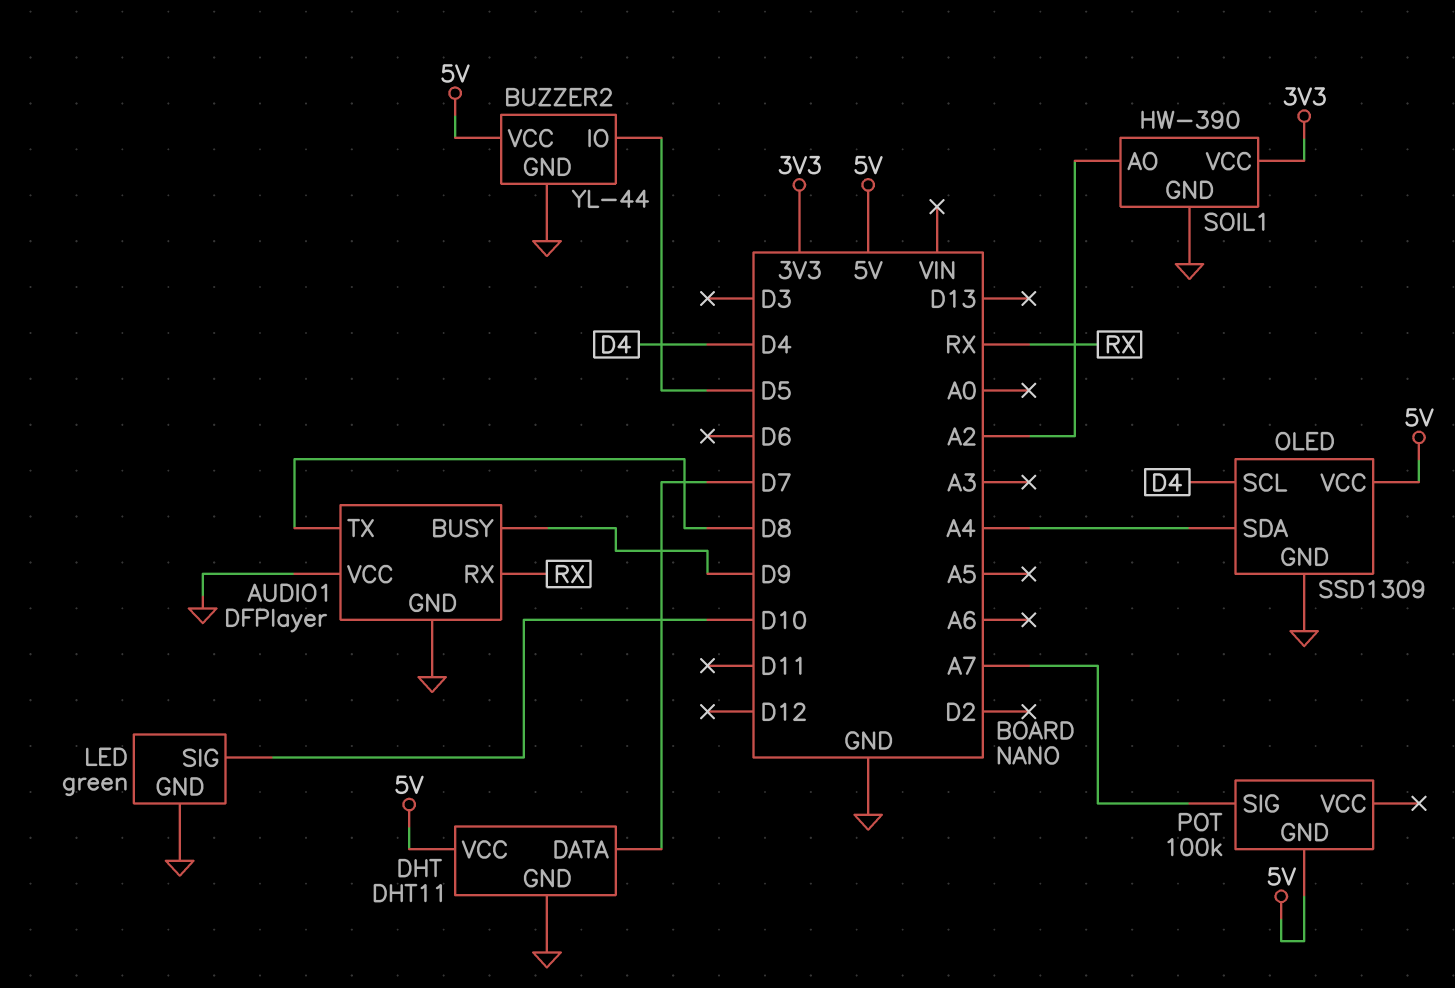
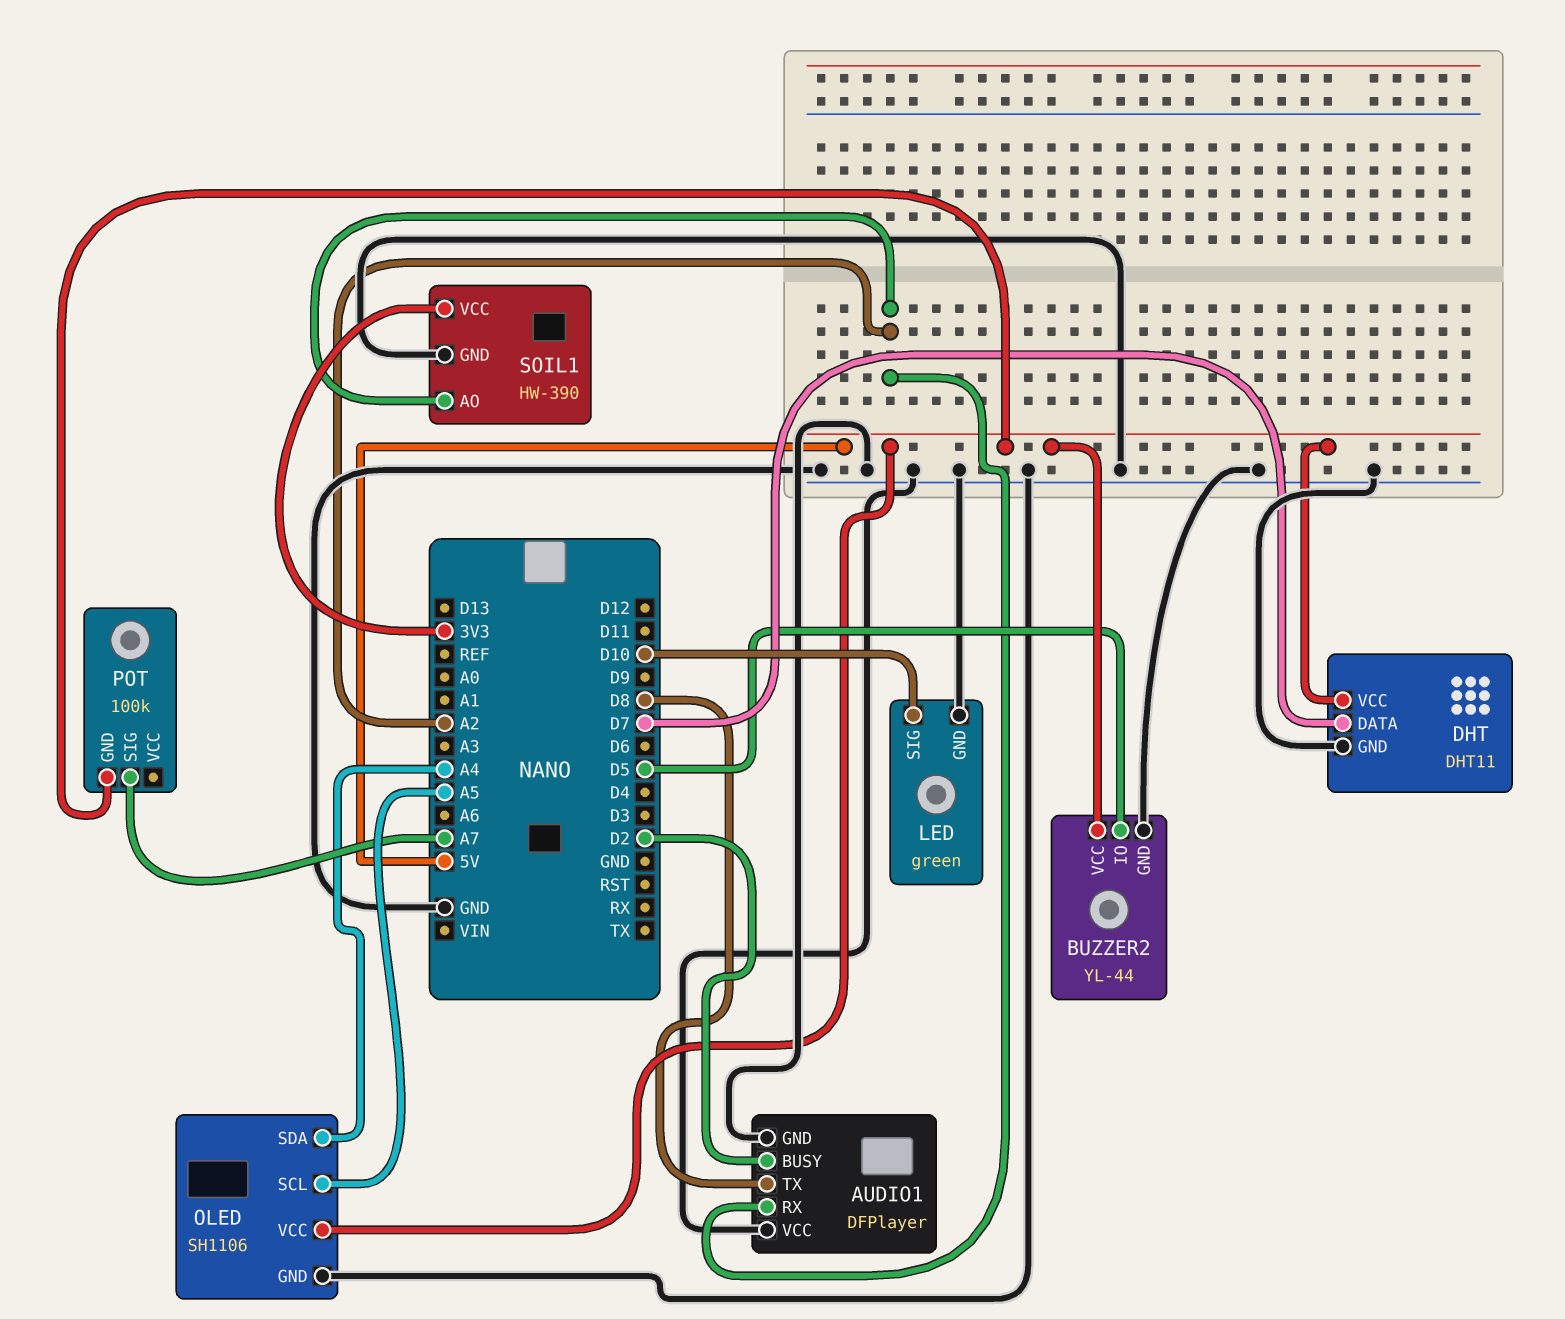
AUDIO1 pin BUSY: D9 -> D2
AUDIO1 pin RX: RX -> A2
OLED: SSD1309 -> SH1106
OLED pin SCL: D4 -> A5

